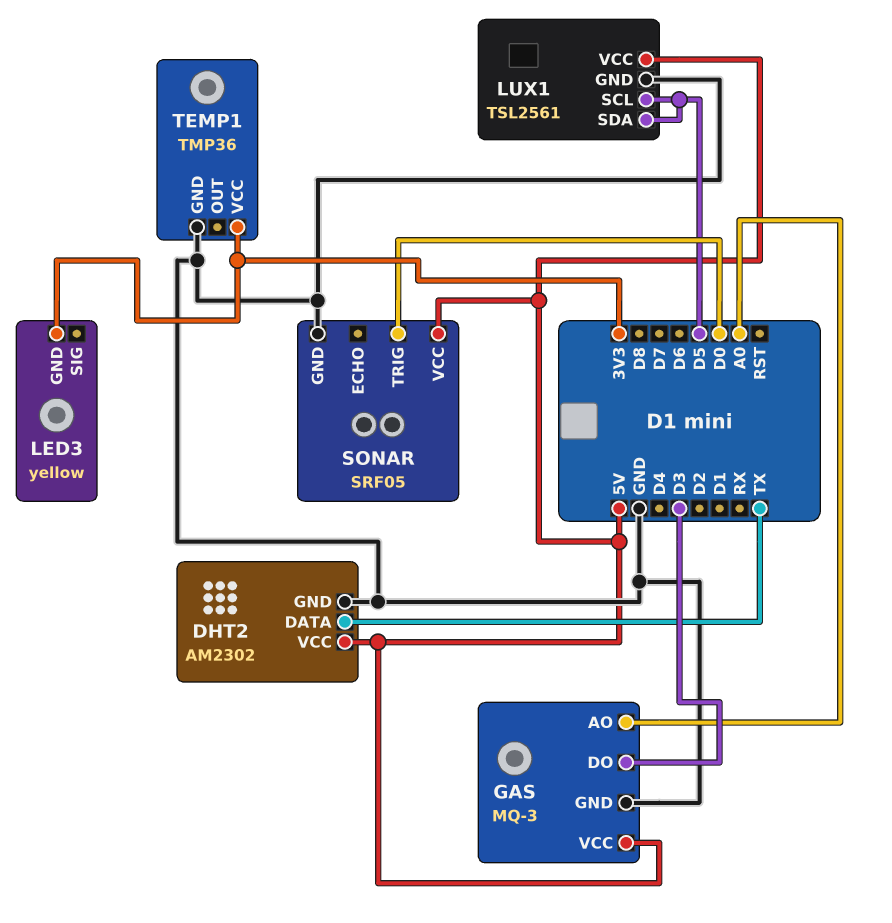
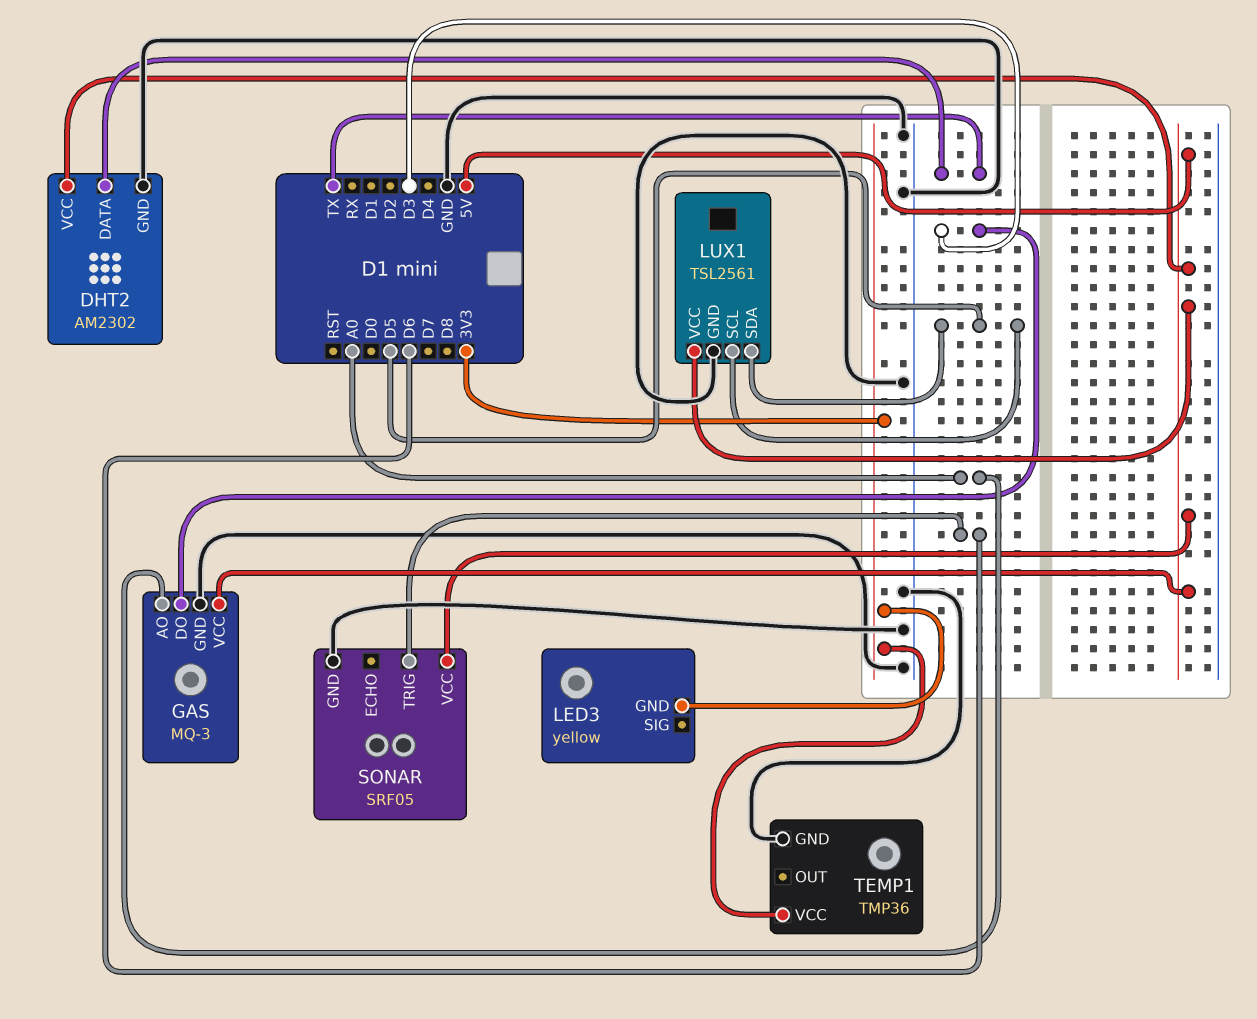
SONAR pin TRIG: D0 -> D6

